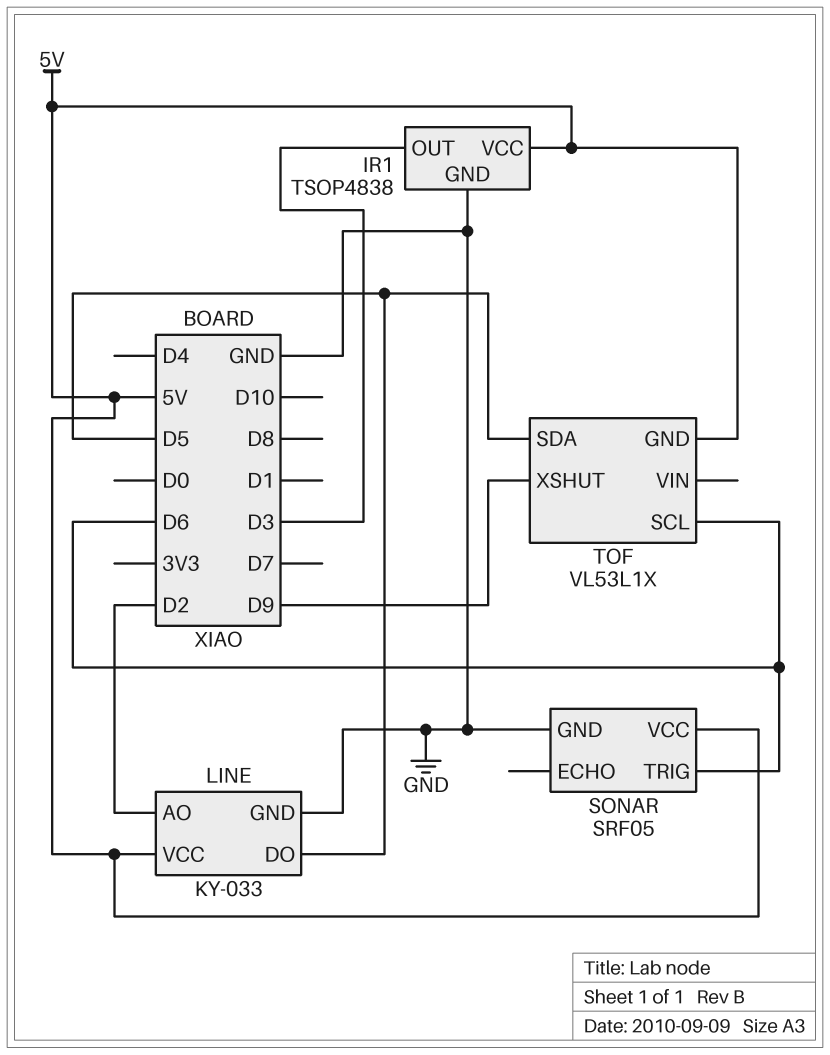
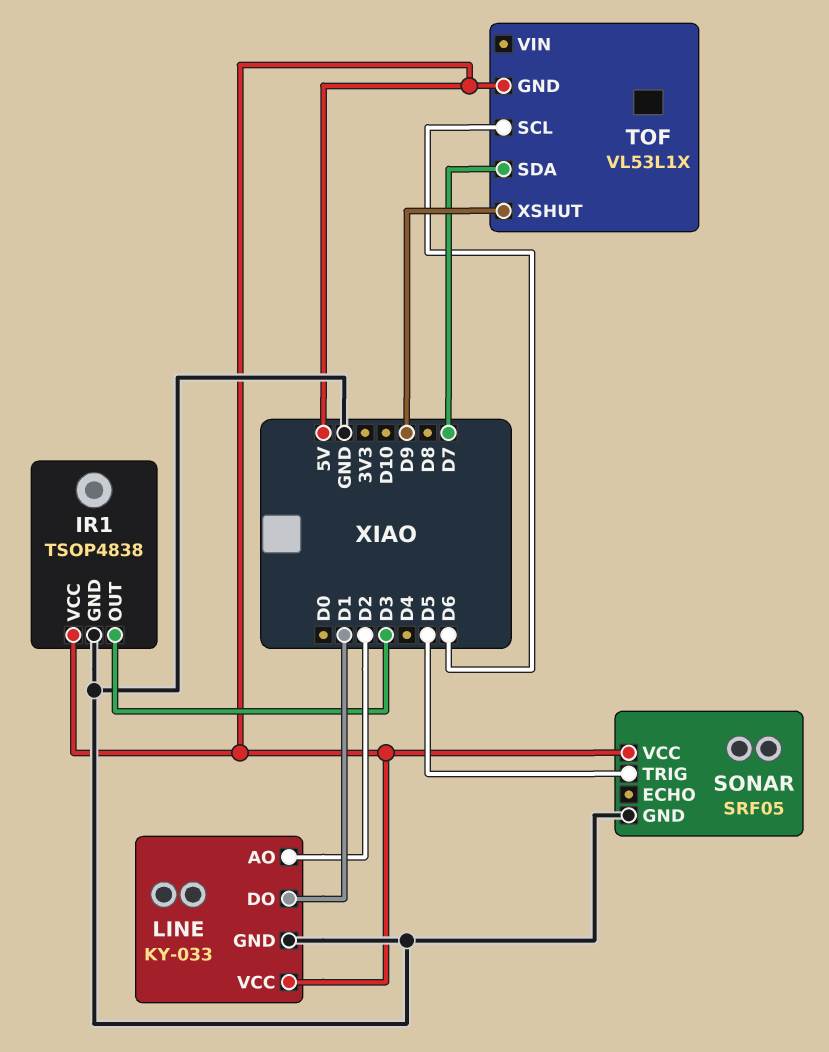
LINE pin DO: D5 -> D1
SONAR pin TRIG: D6 -> D5
TOF pin SDA: D5 -> D7

